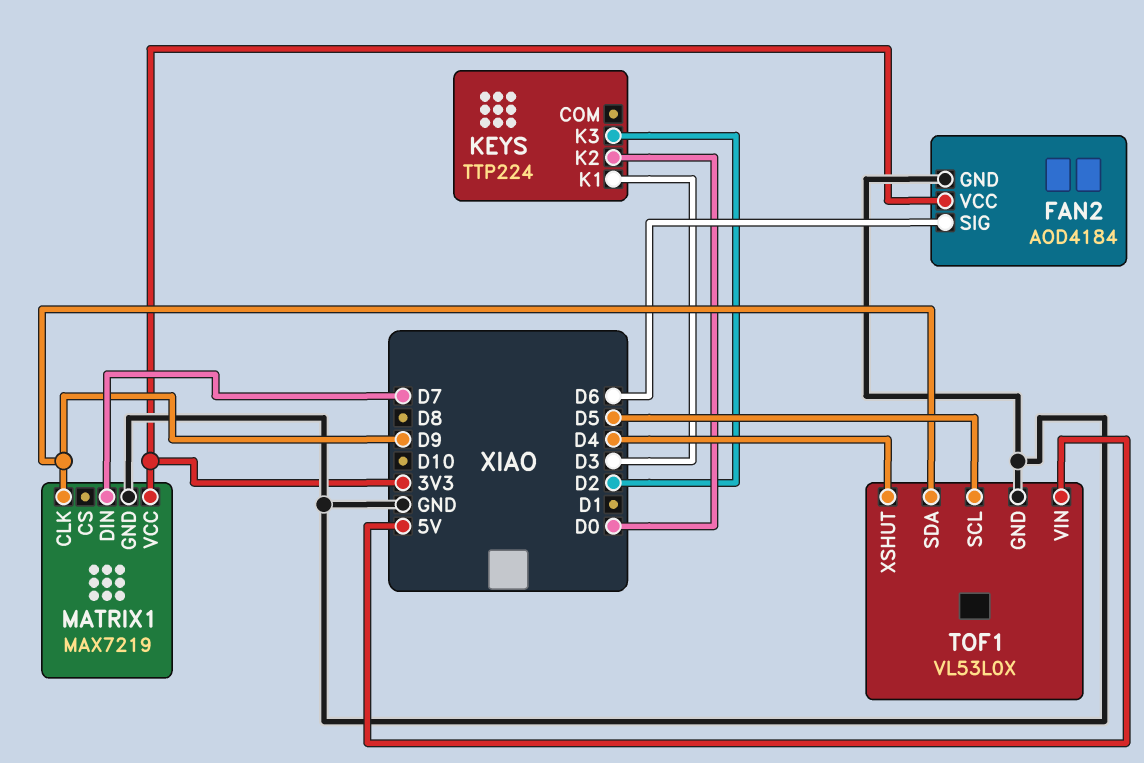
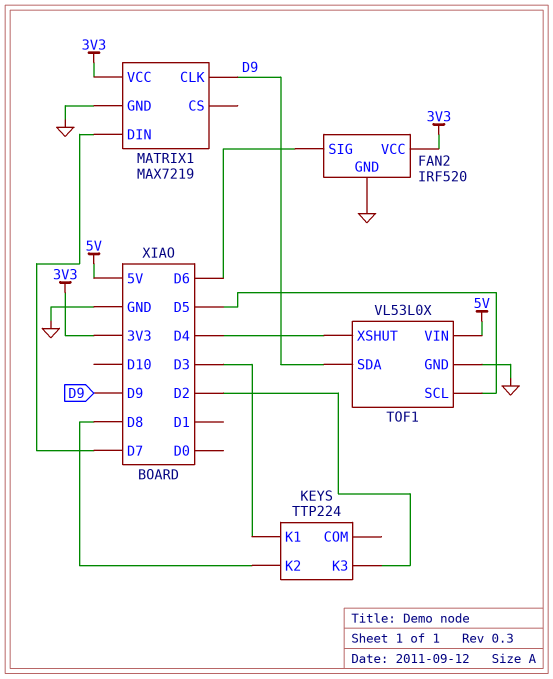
FAN2: AOD4184 -> IRF520
KEYS pin K2: D0 -> D8

